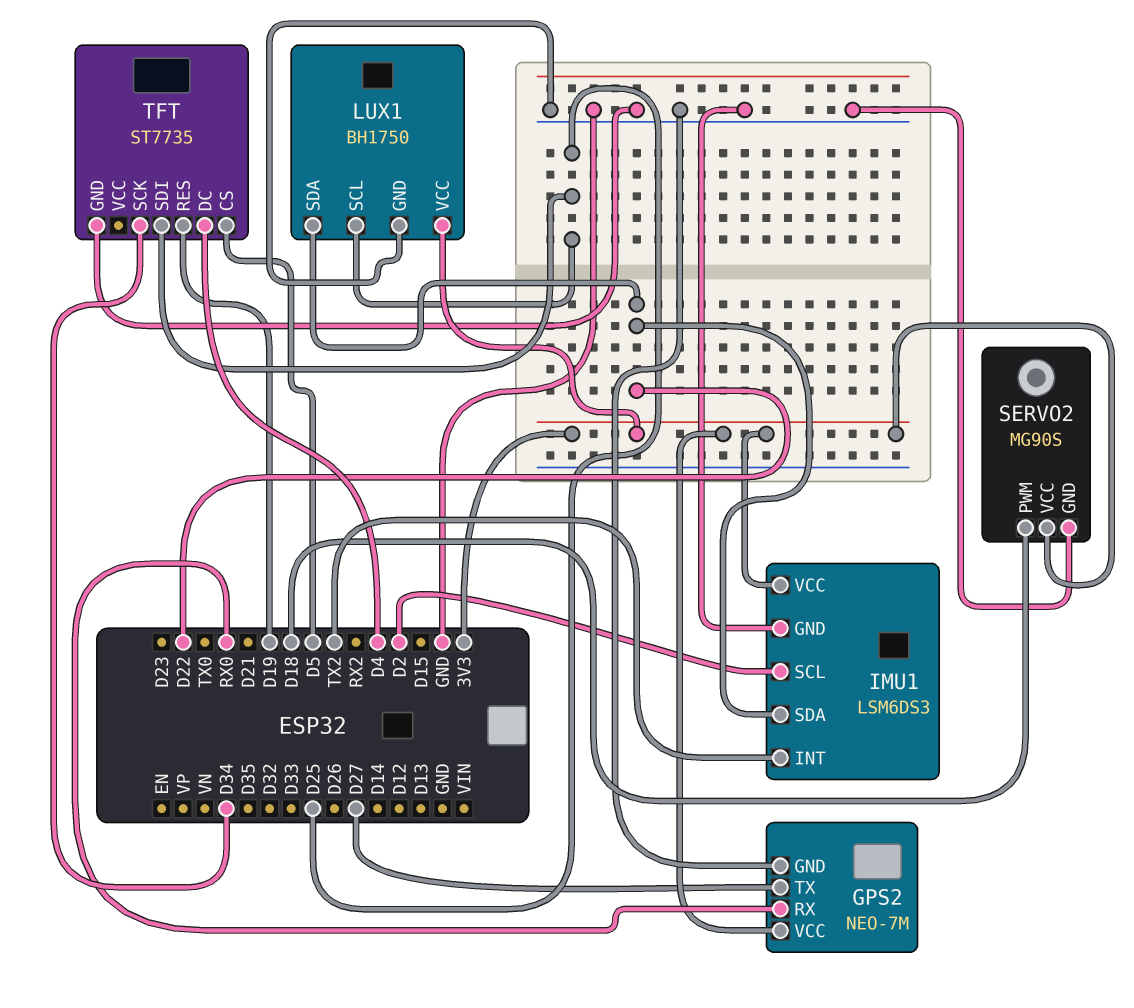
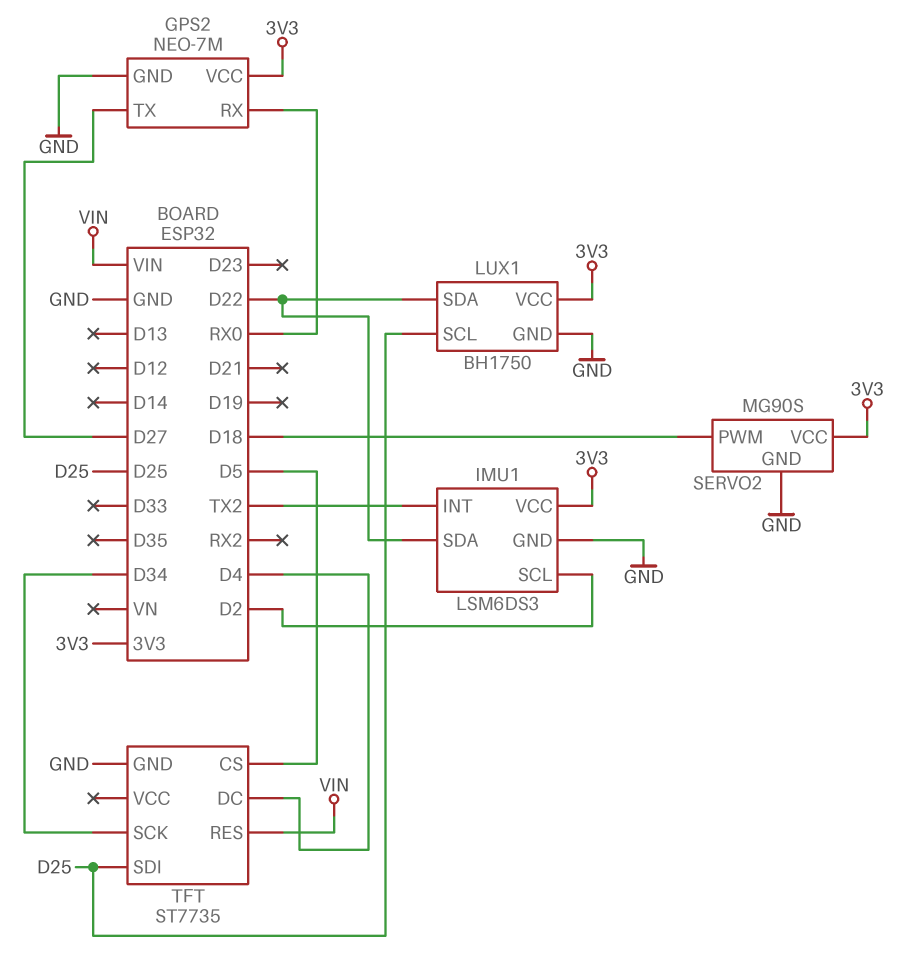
TFT pin RES: D19 -> VIN

